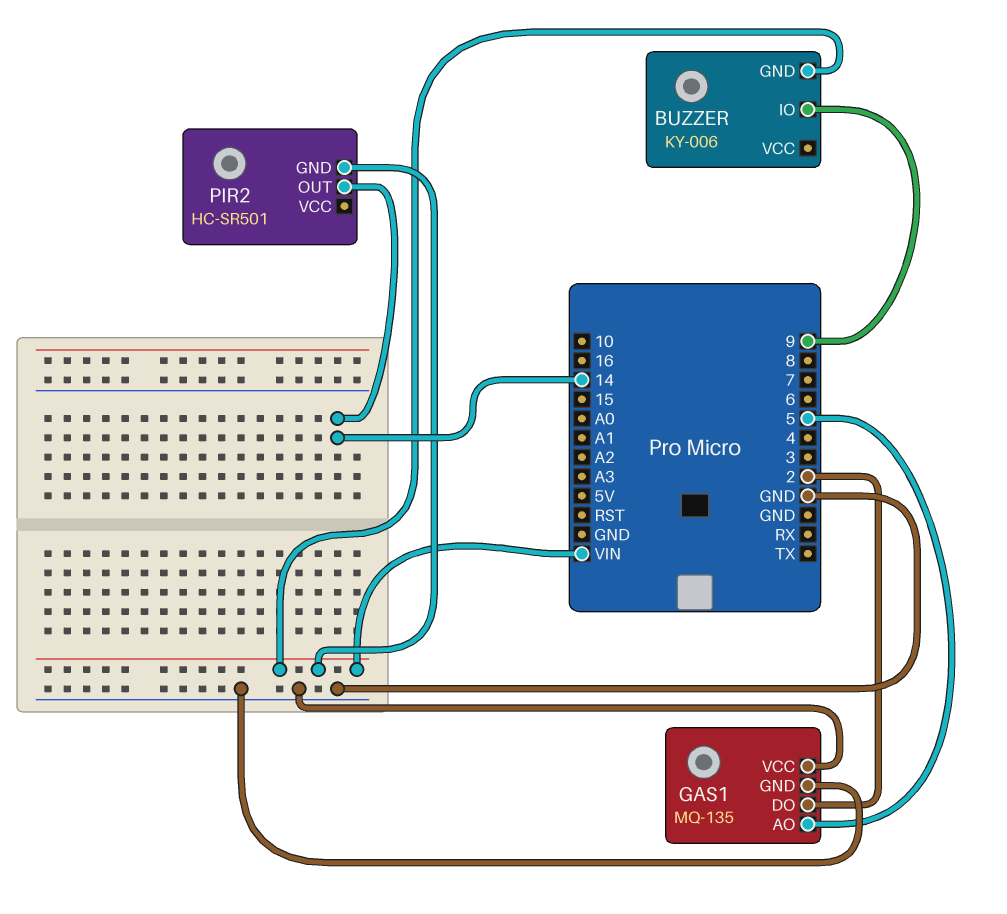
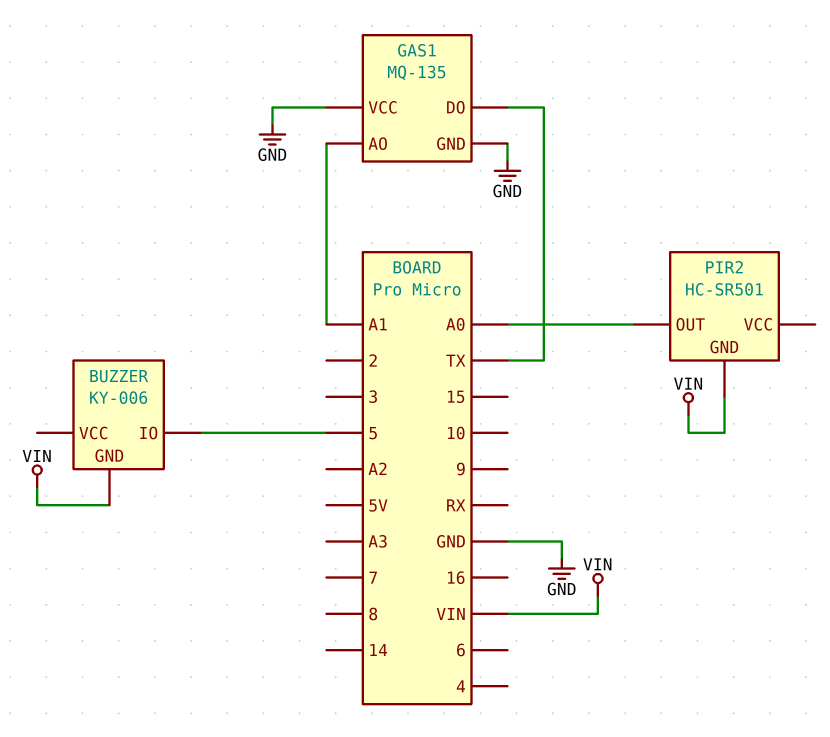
BUZZER pin IO: 9 -> 5
GAS1 pin AO: 5 -> A1
GAS1 pin DO: 2 -> TX
PIR2 pin OUT: 14 -> A0

